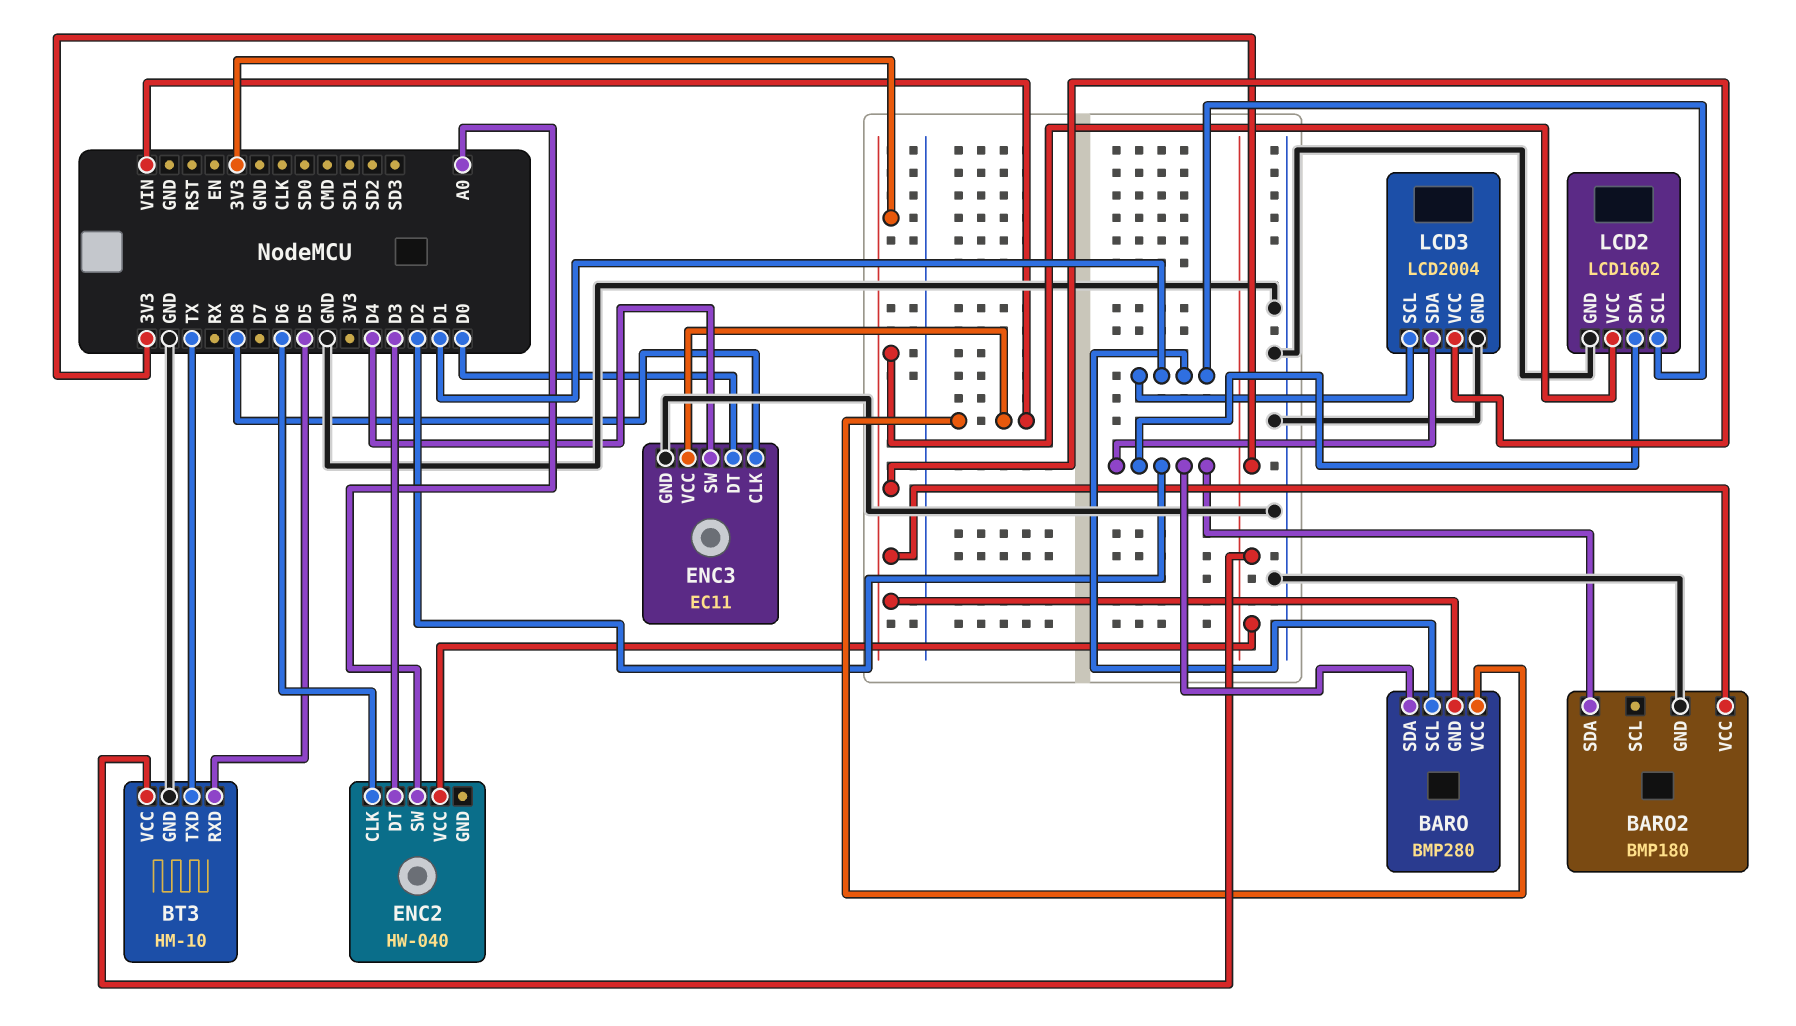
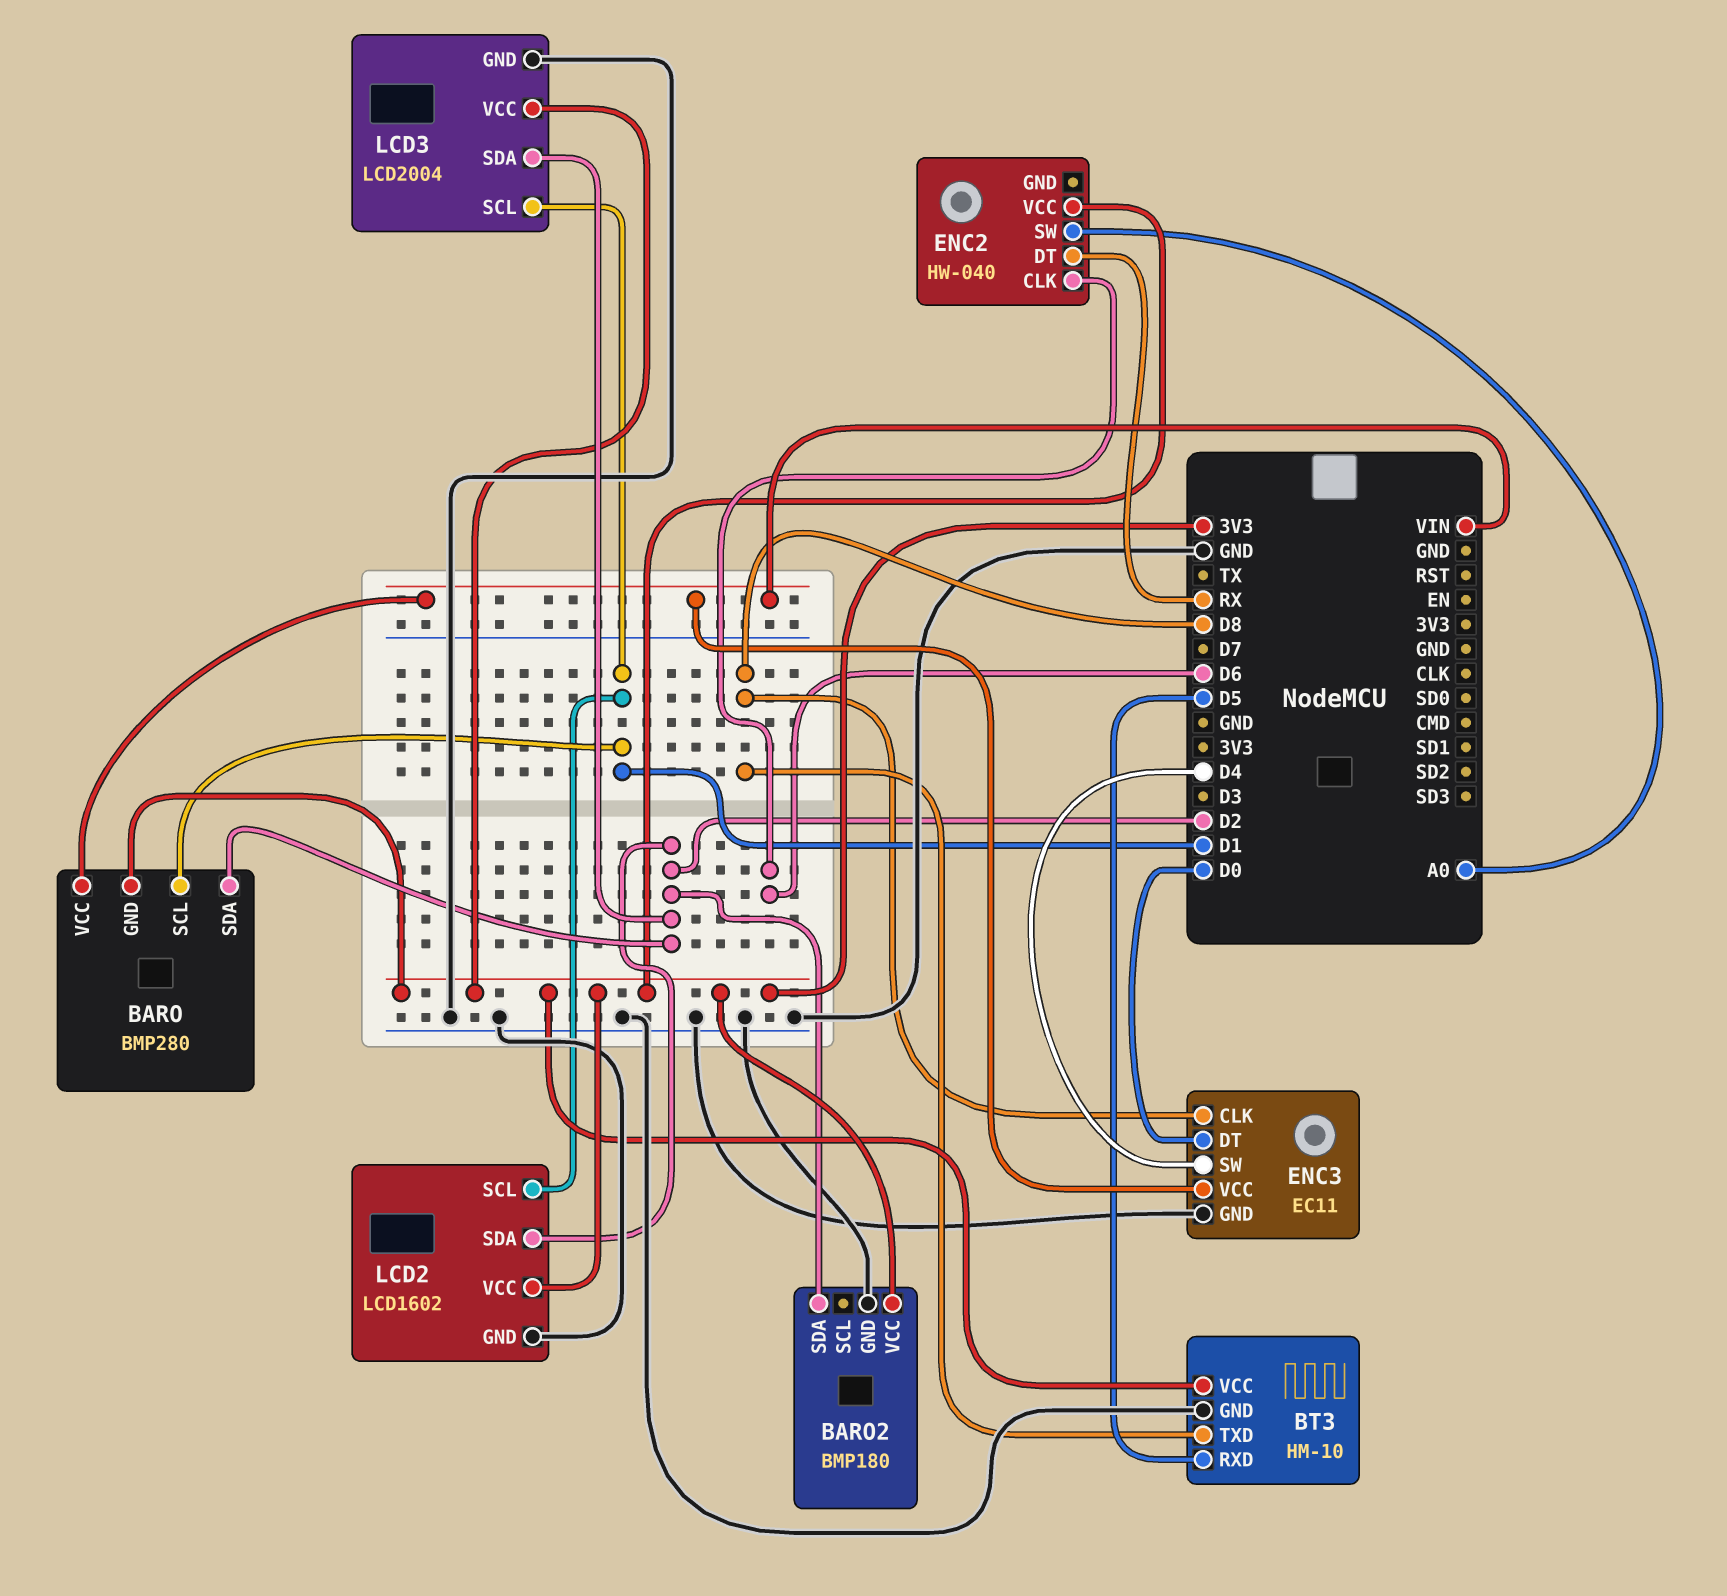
BT3 pin TXD: TX -> D8
ENC2 pin DT: D3 -> RX

